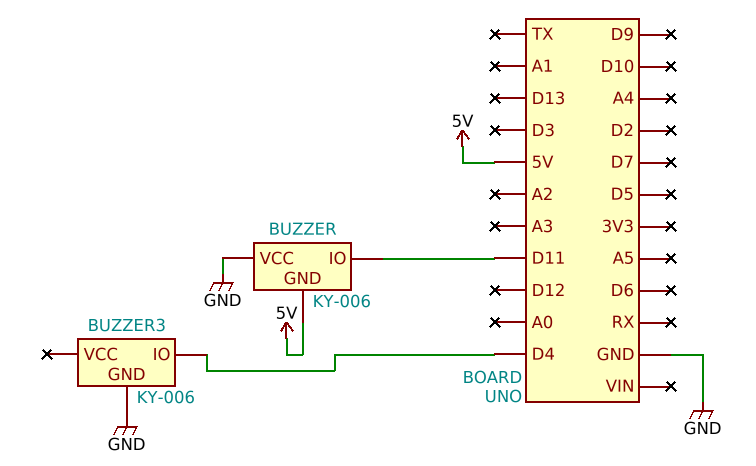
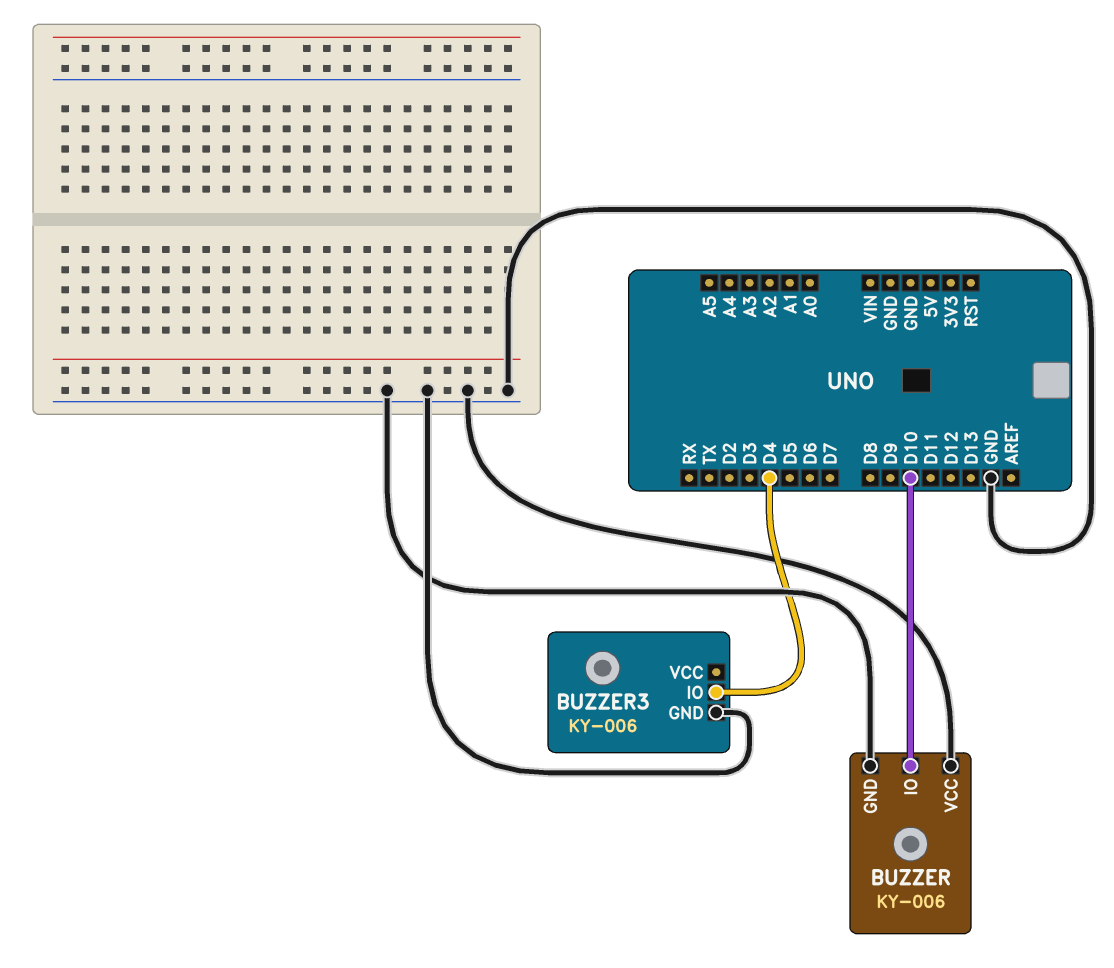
BUZZER pin GND: 5V -> GND
BUZZER pin IO: D11 -> D10

